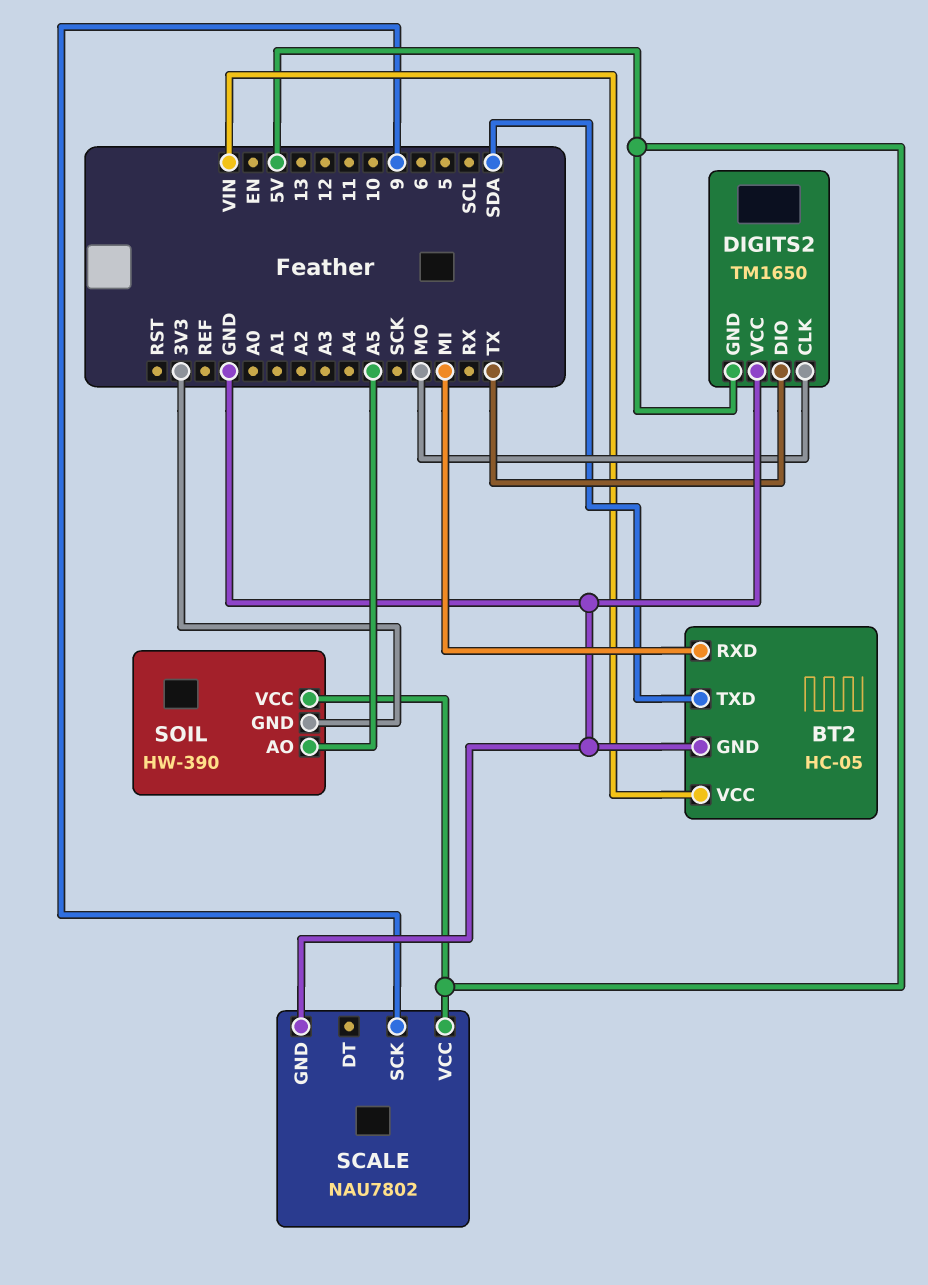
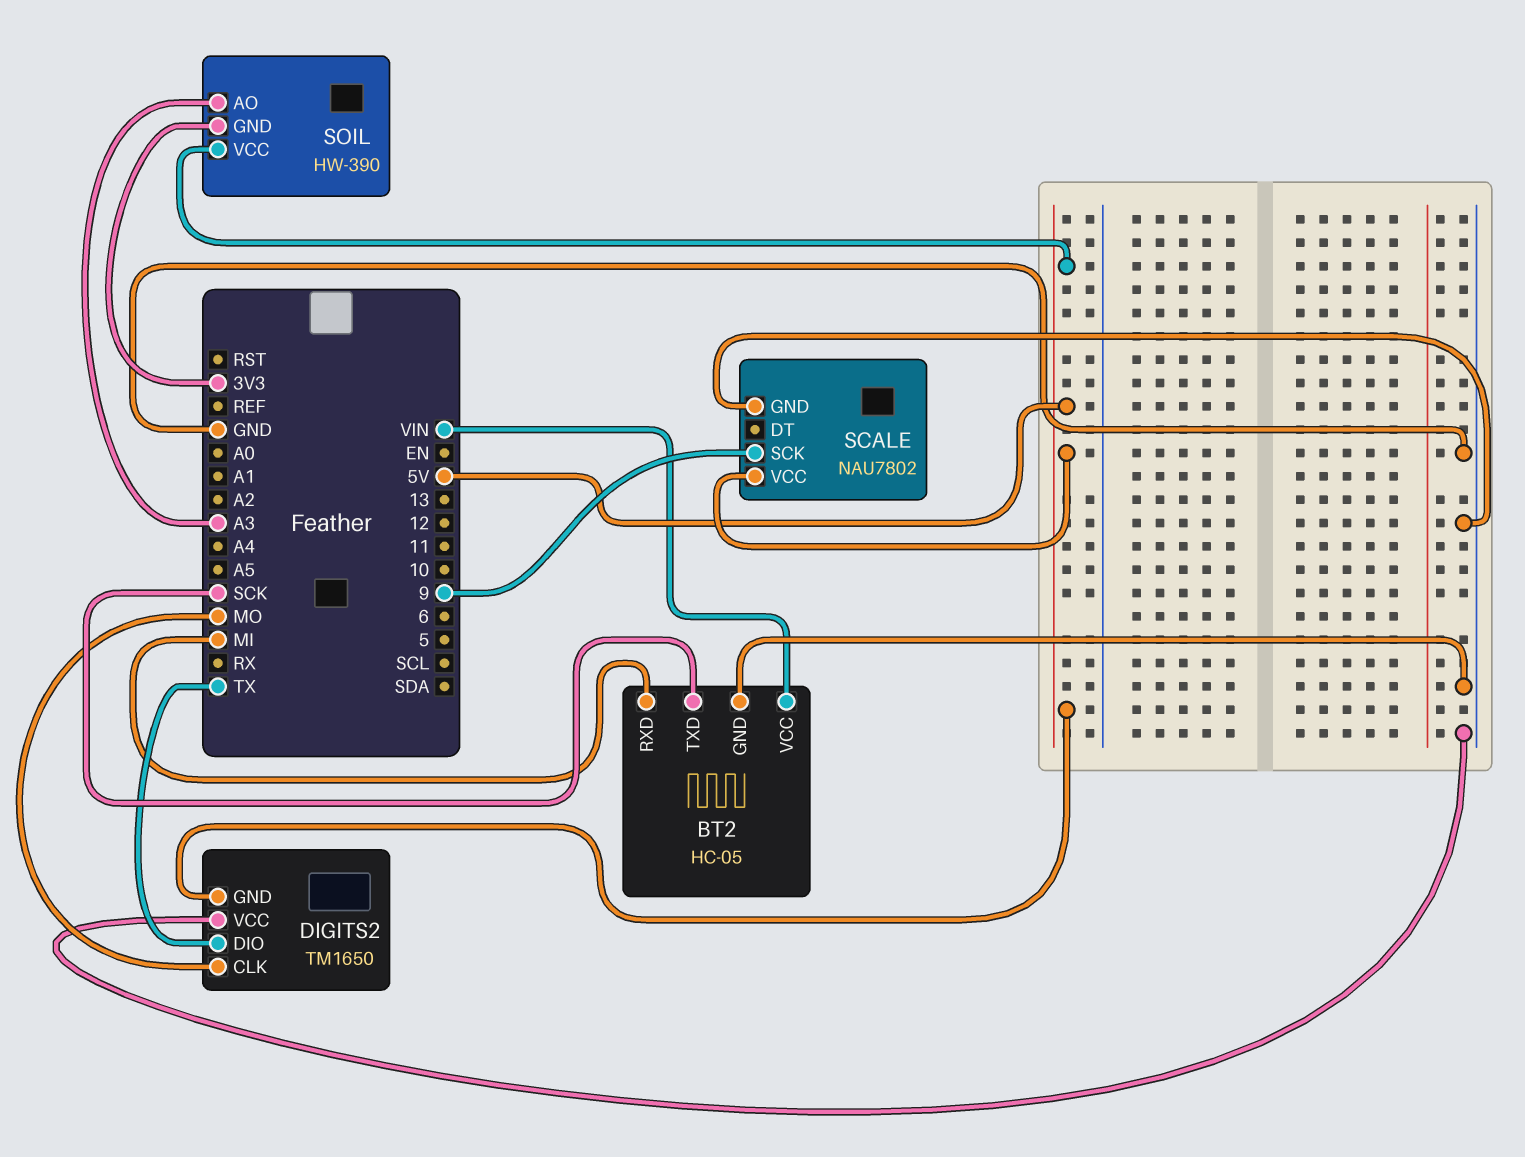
BT2 pin TXD: SDA -> SCK
SOIL pin AO: A5 -> A3

